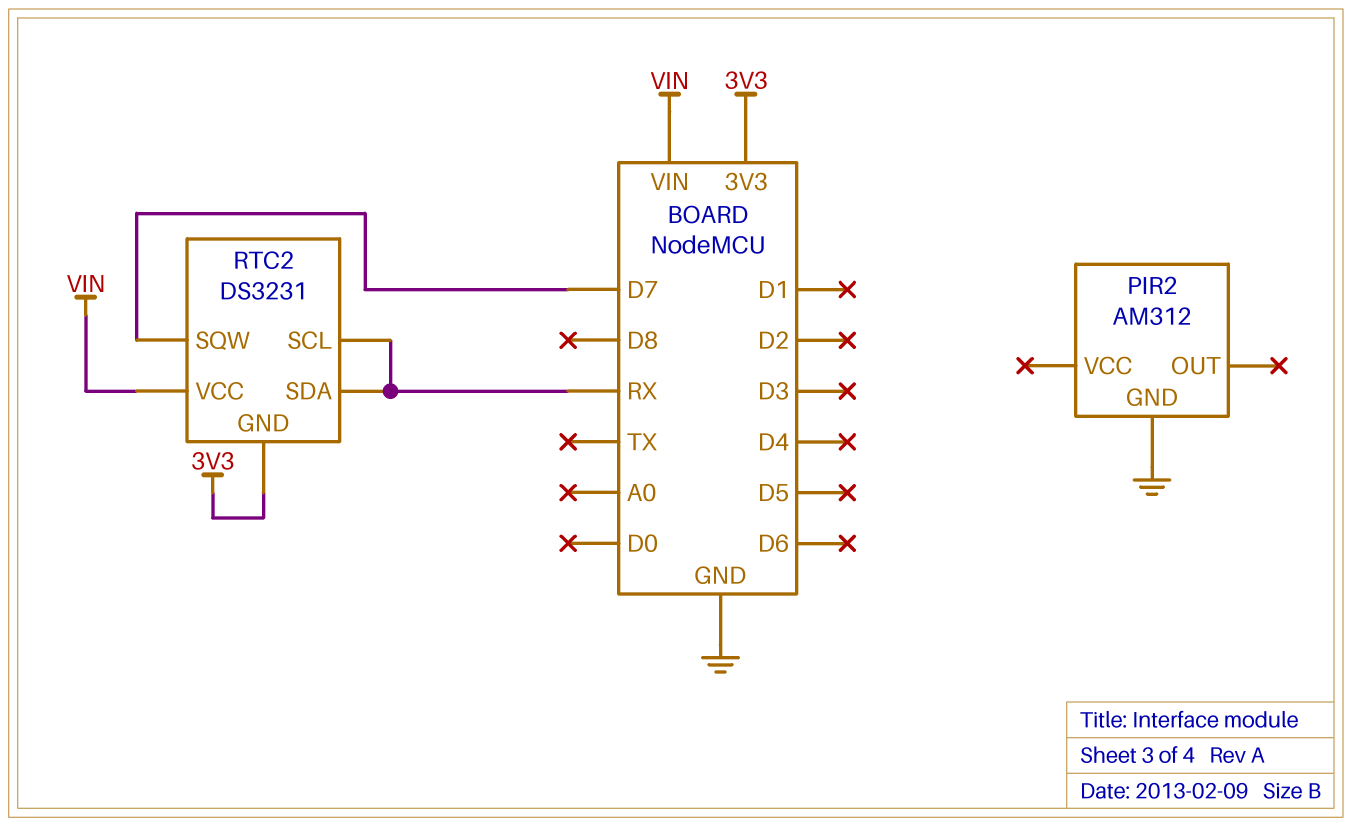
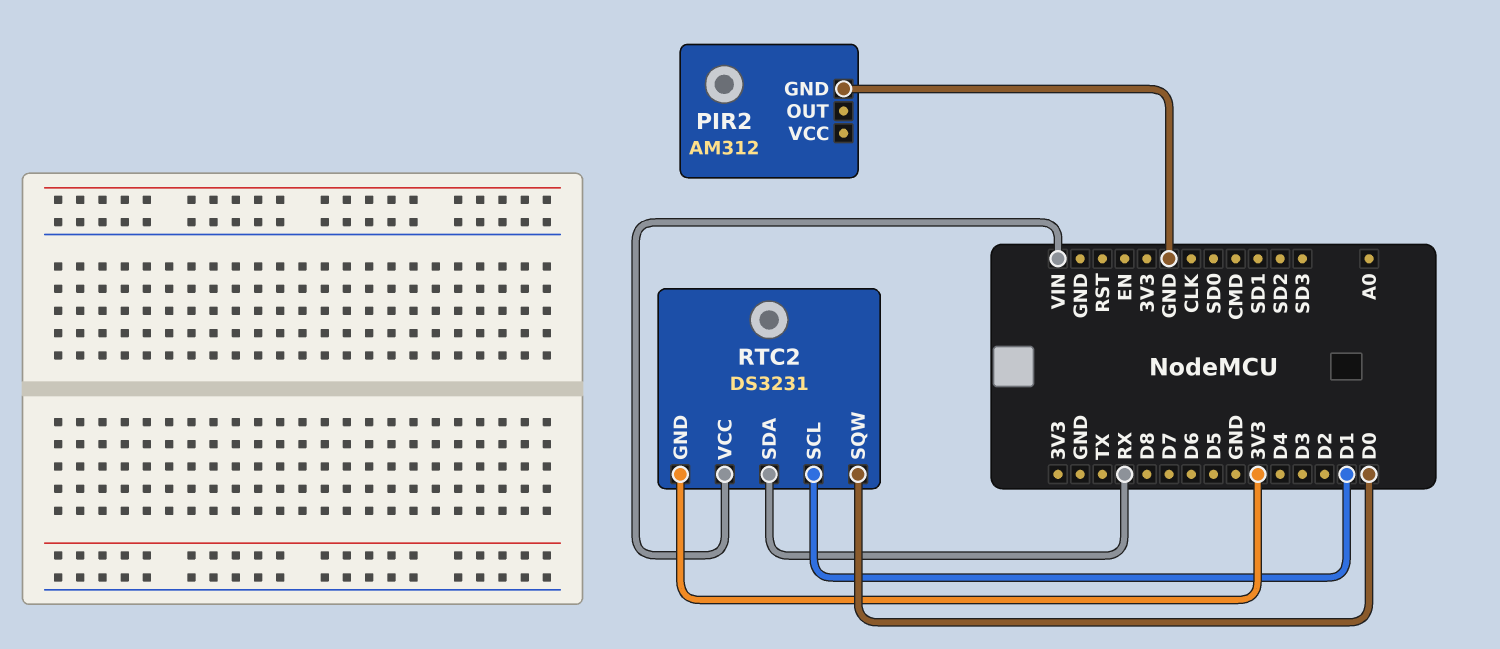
RTC2 pin SCL: RX -> D1
RTC2 pin SQW: D7 -> D0

